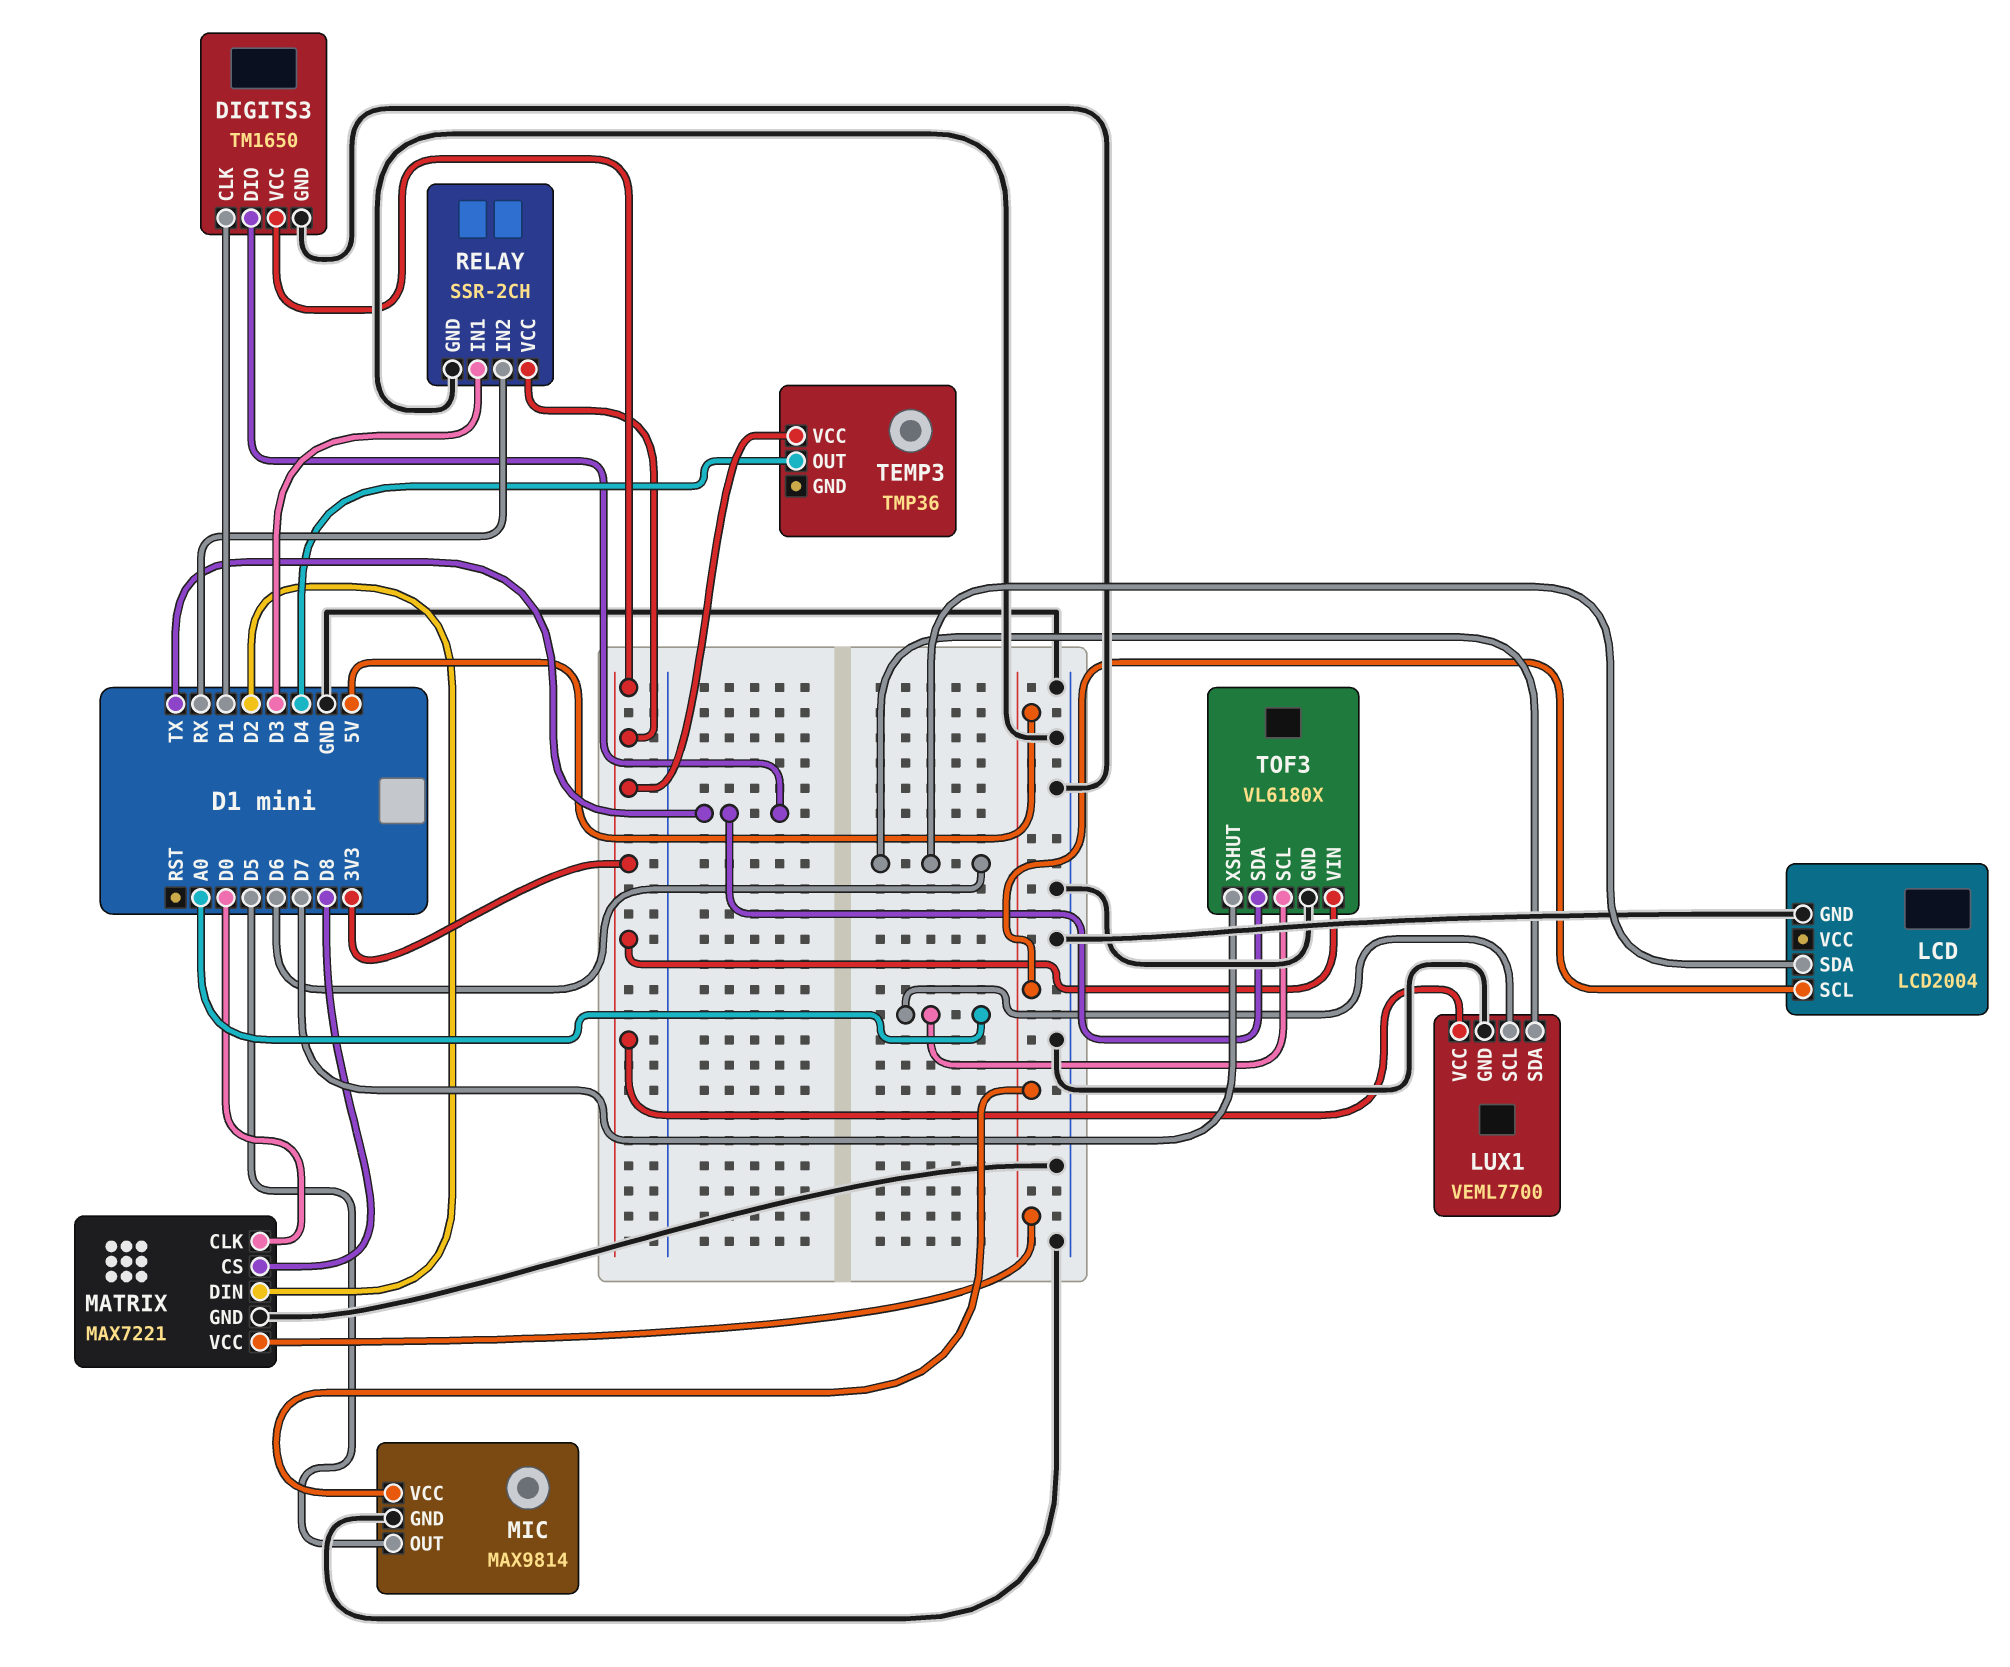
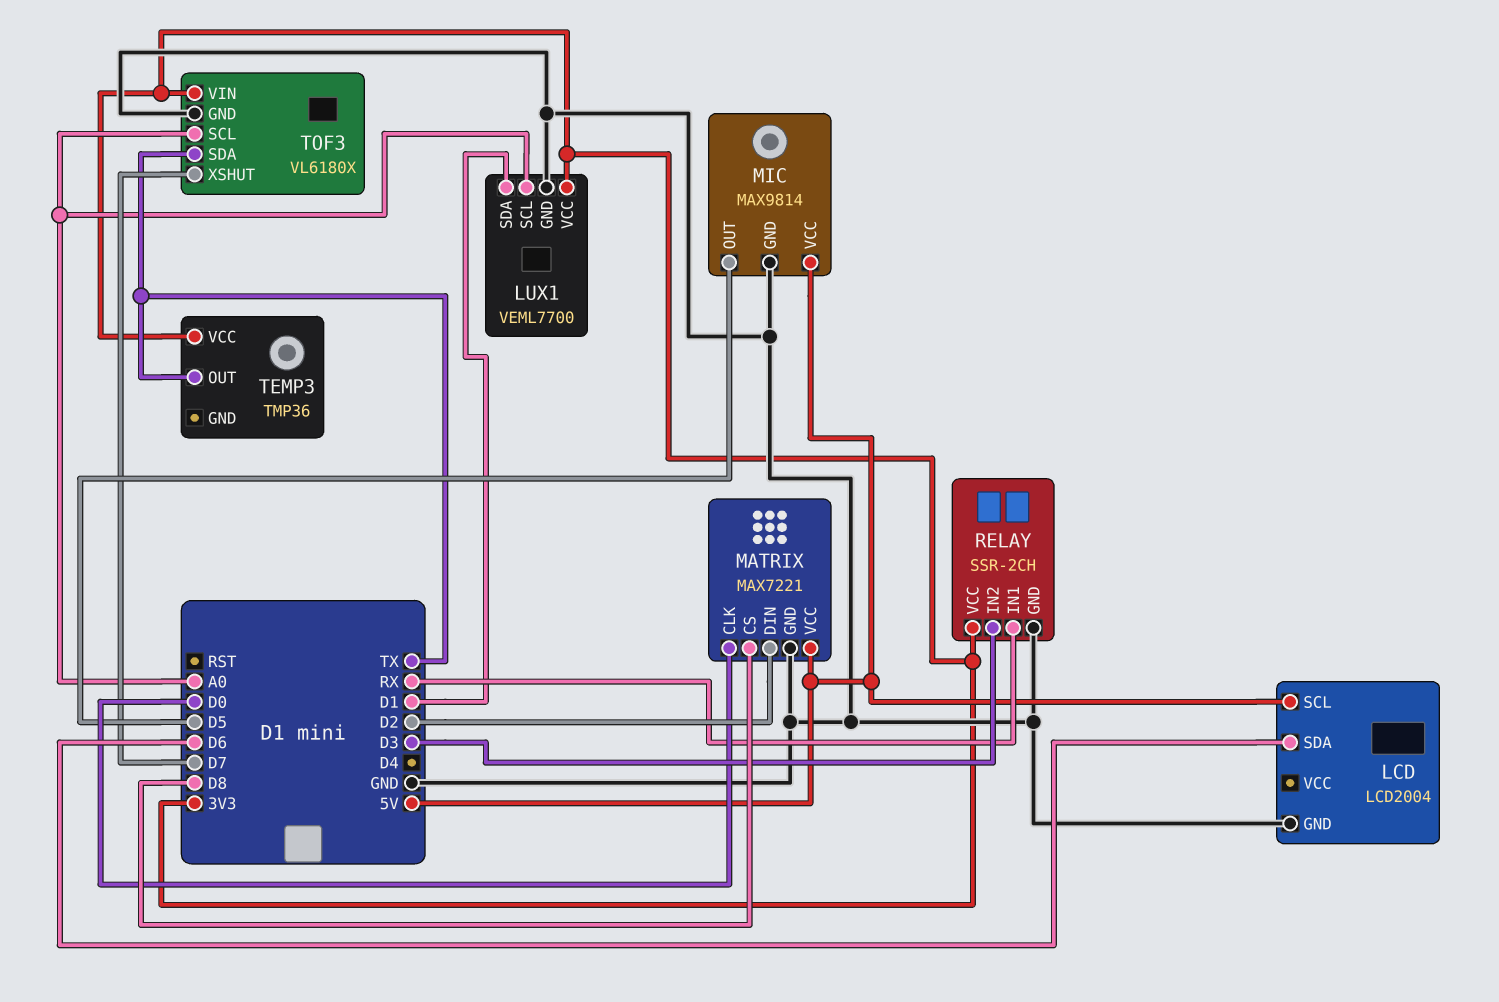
DIGITS3: TM1650 -> none
DIGITS3 pin CLK: D1 -> none
DIGITS3 pin DIO: TX -> none
DIGITS3 pin GND: GND -> none
DIGITS3 pin VCC: 3V3 -> none
LUX1 pin SDA: D6 -> D1
RELAY pin IN1: D3 -> RX
RELAY pin IN2: RX -> D3
TEMP3 pin OUT: D4 -> TX

